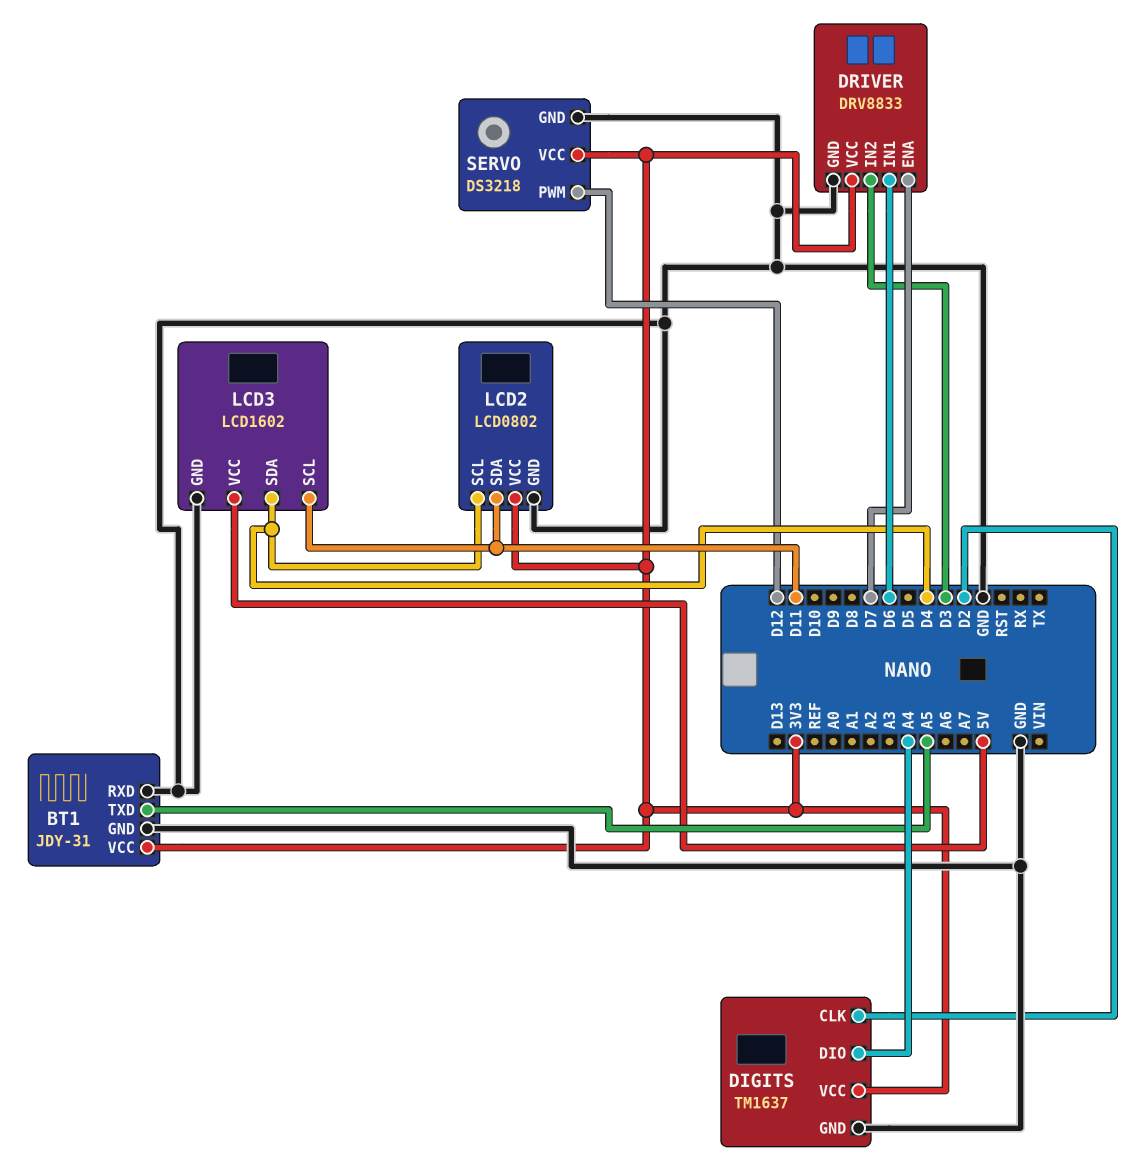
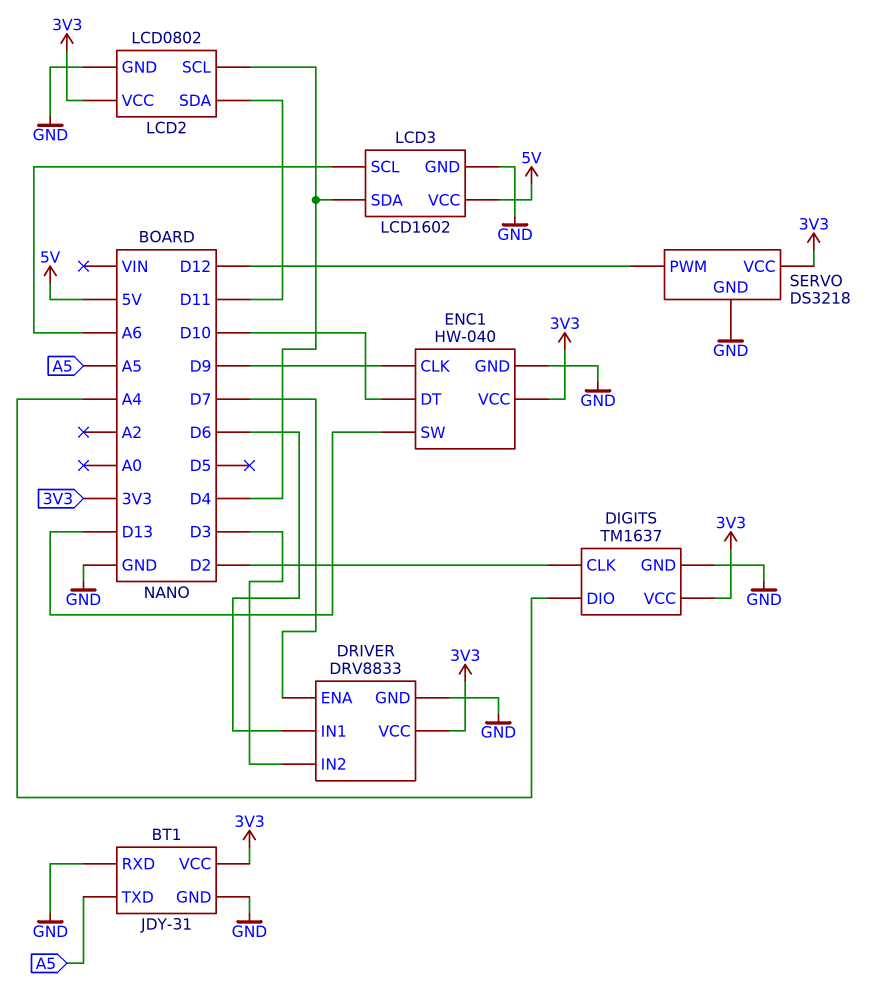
ENC1: none -> HW-040
ENC1 pin CLK: none -> D9
ENC1 pin DT: none -> D10
ENC1 pin GND: none -> GND
ENC1 pin SW: none -> D13
ENC1 pin VCC: none -> 3V3
LCD3 pin SCL: D11 -> A6

